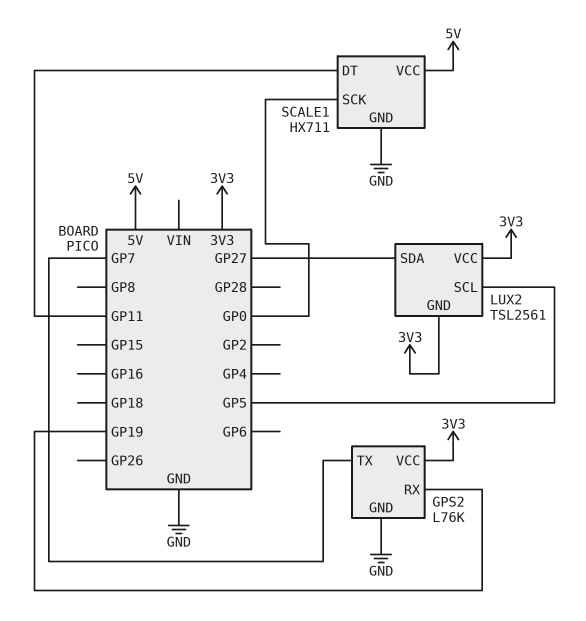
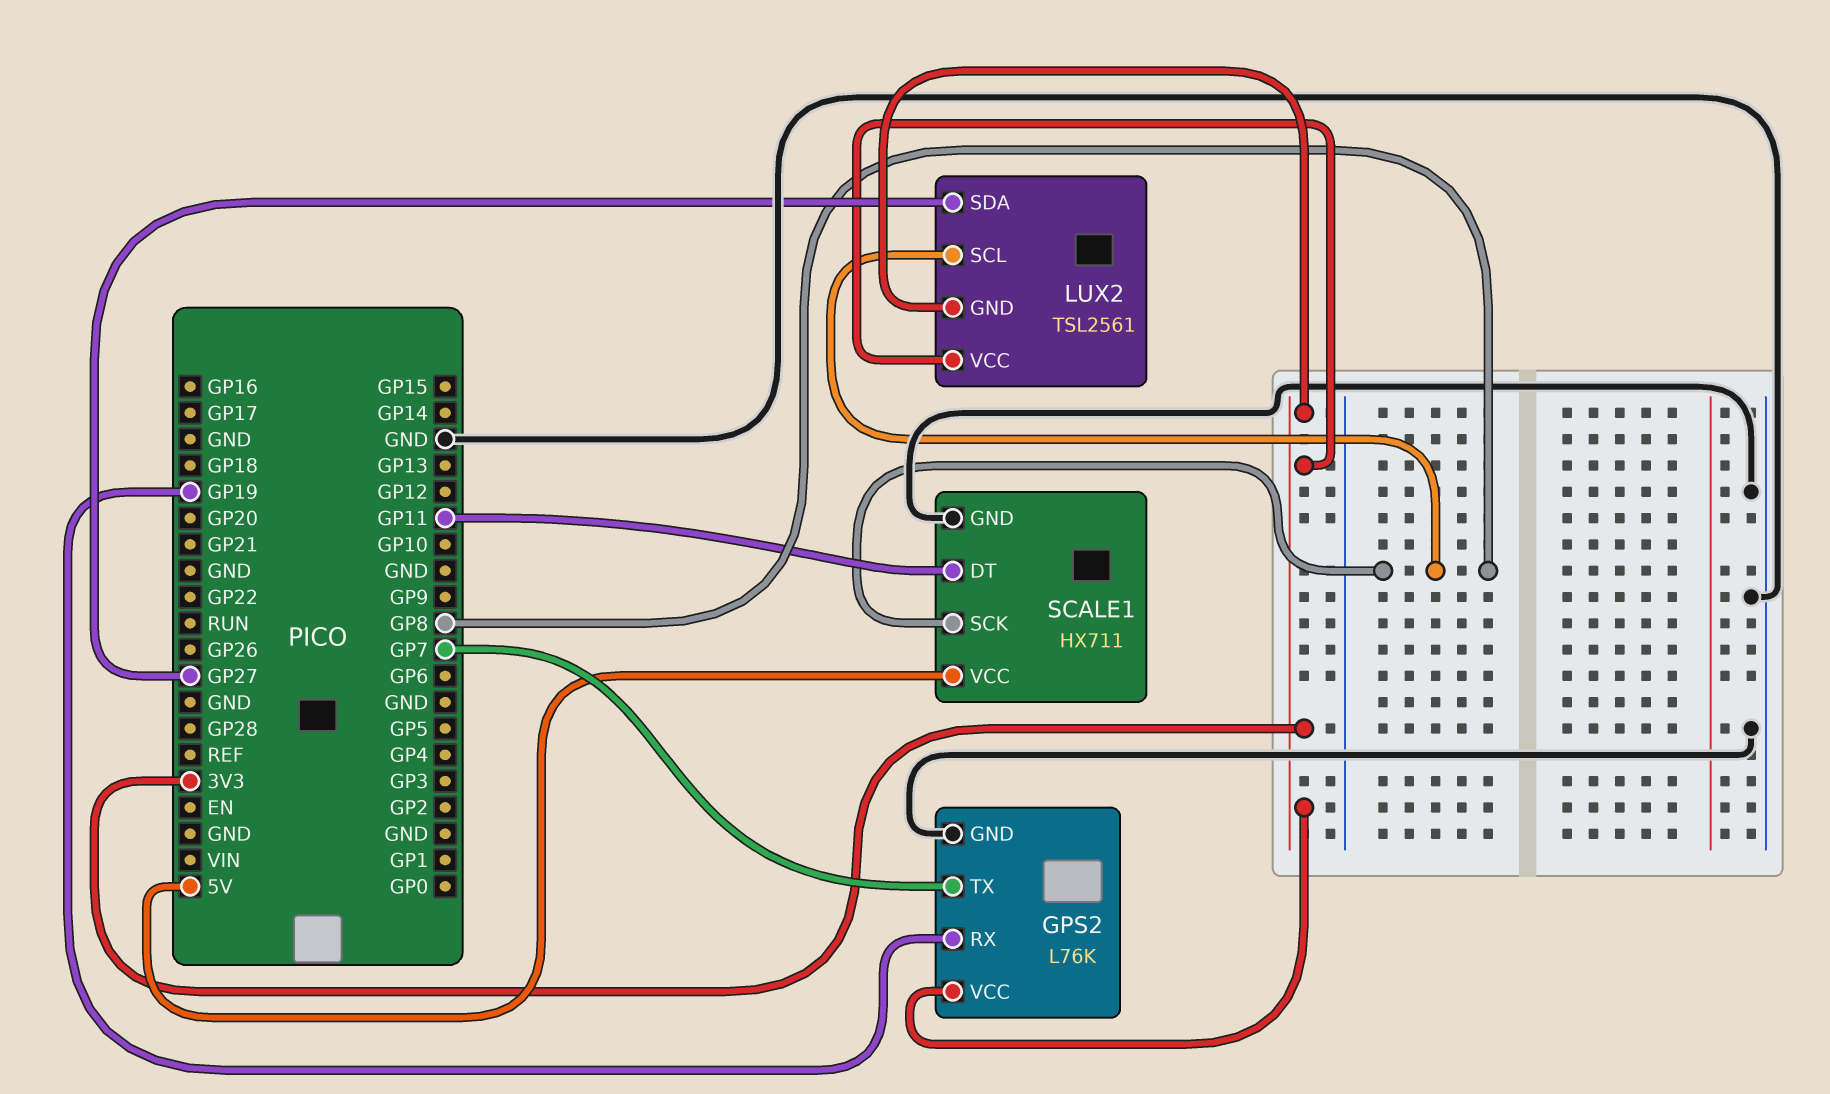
LUX2 pin SCL: GP5 -> GP8
SCALE1 pin SCK: GP0 -> GP8

